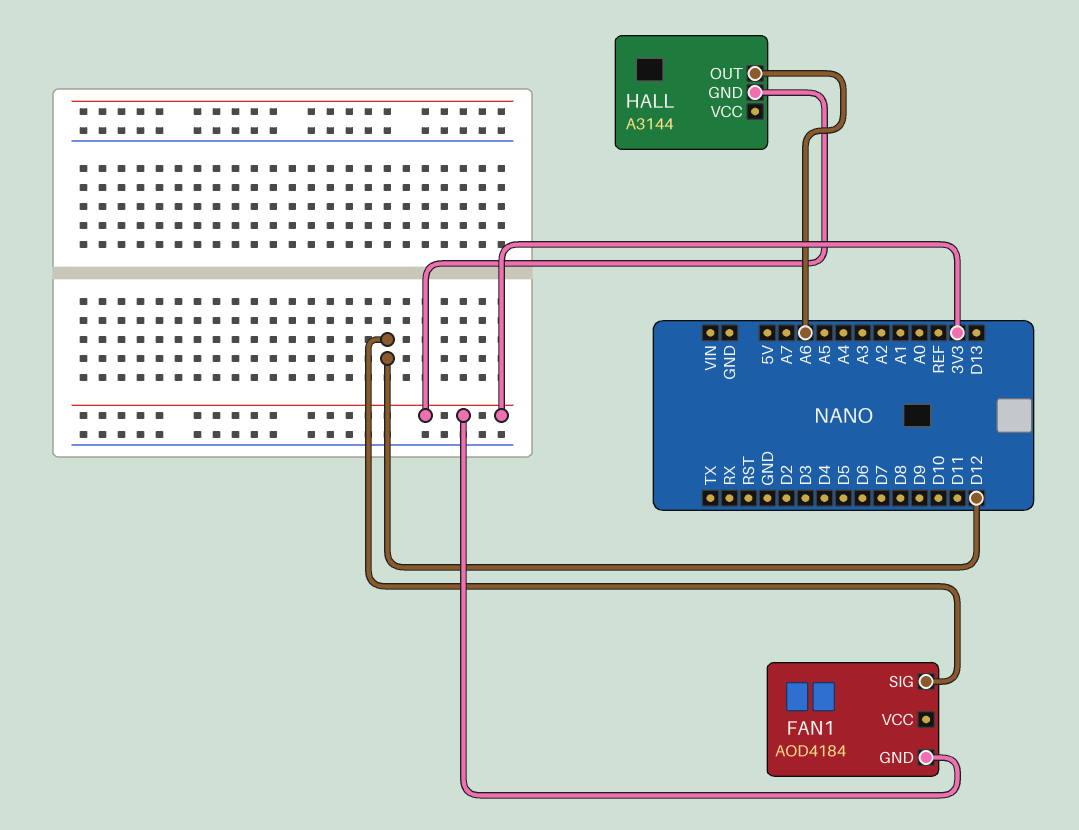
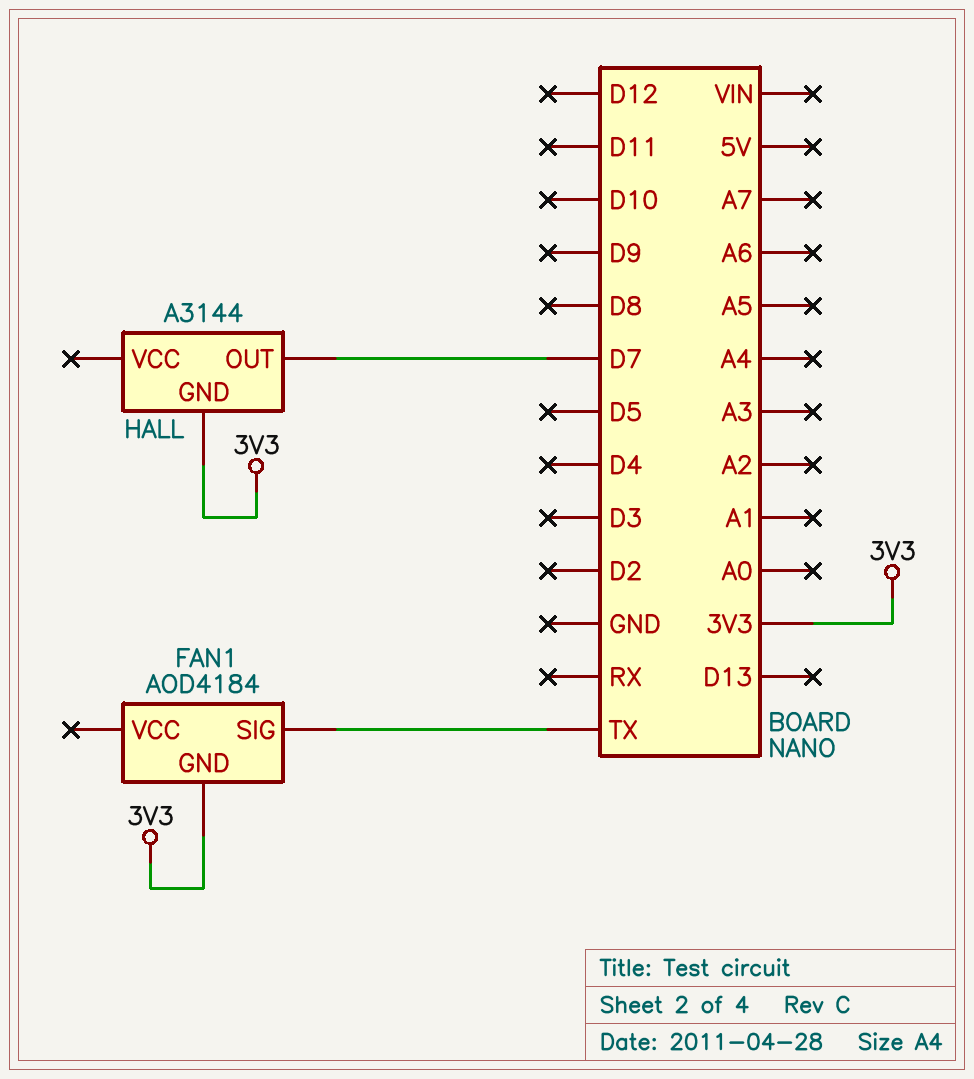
FAN1 pin SIG: D12 -> TX
HALL pin OUT: A6 -> D7

